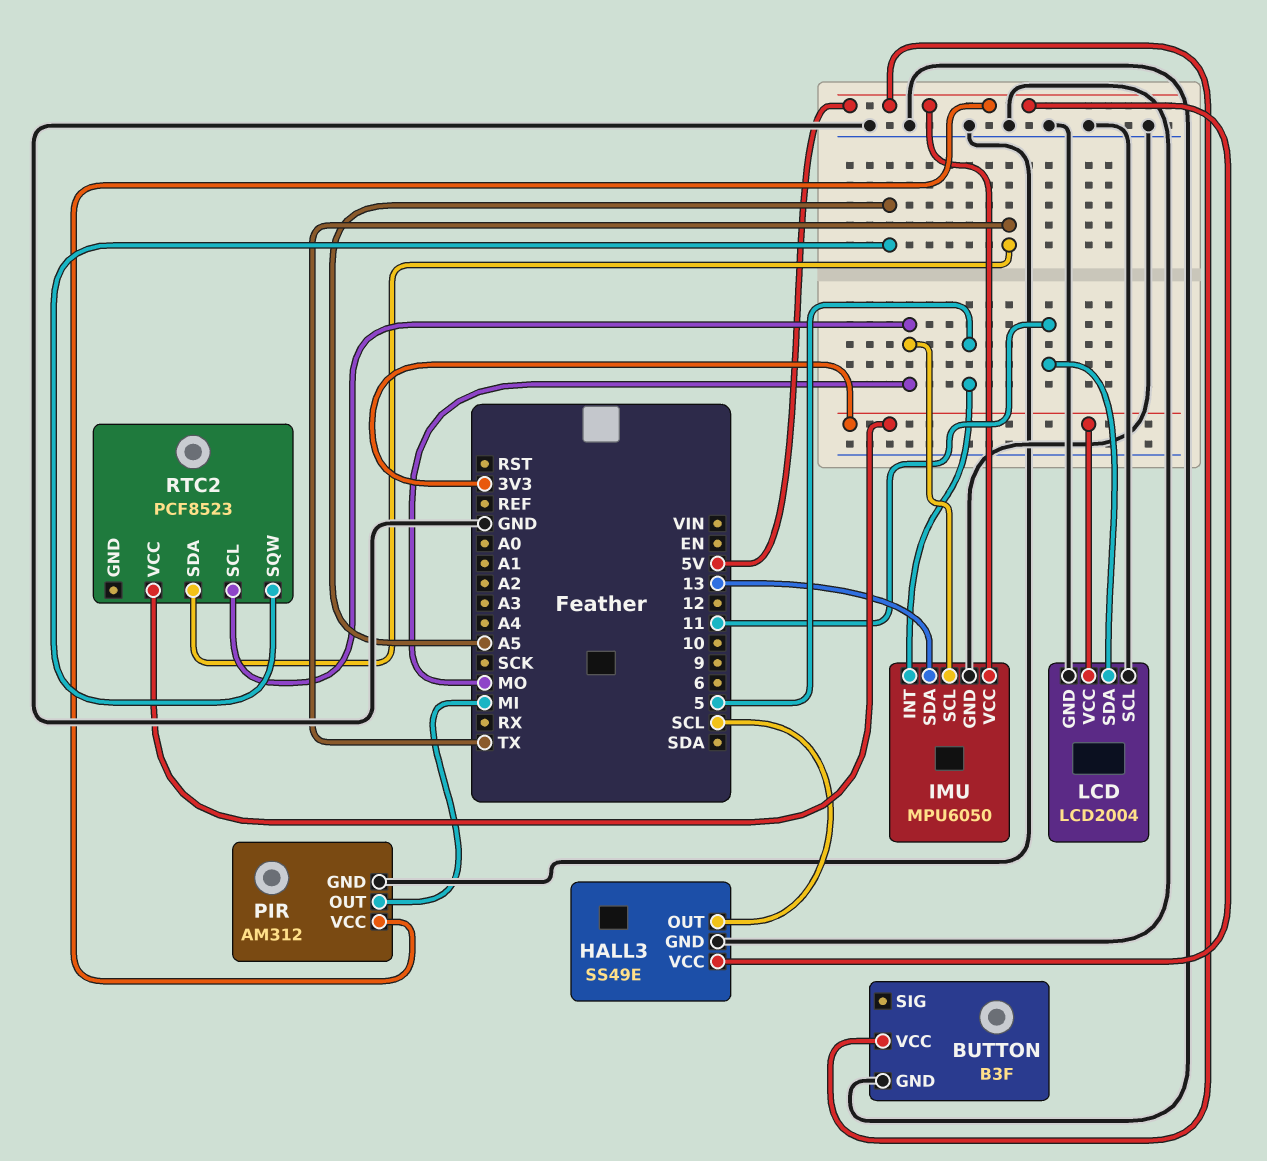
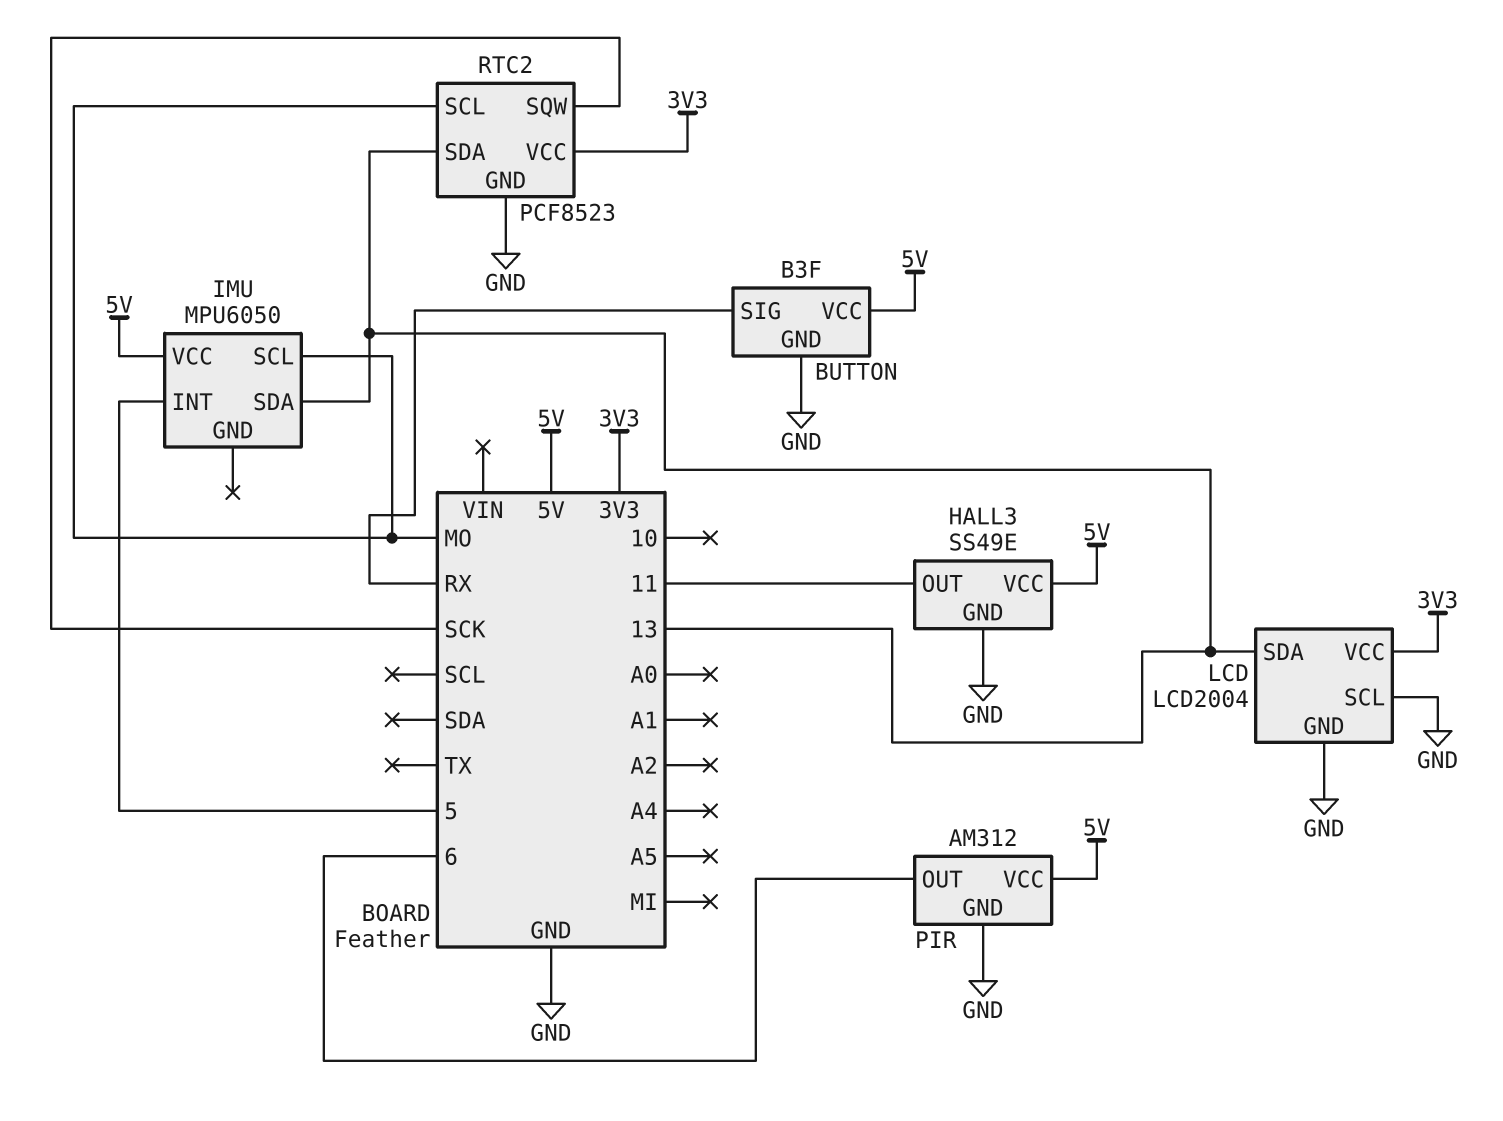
BUTTON pin SIG: none -> RX
HALL3 pin OUT: SCL -> 11
IMU pin GND: GND -> none
LCD pin SDA: 11 -> 13
PIR pin OUT: MI -> 6
RTC2 pin GND: none -> GND
RTC2 pin SDA: TX -> 13
RTC2 pin SQW: A5 -> SCK

